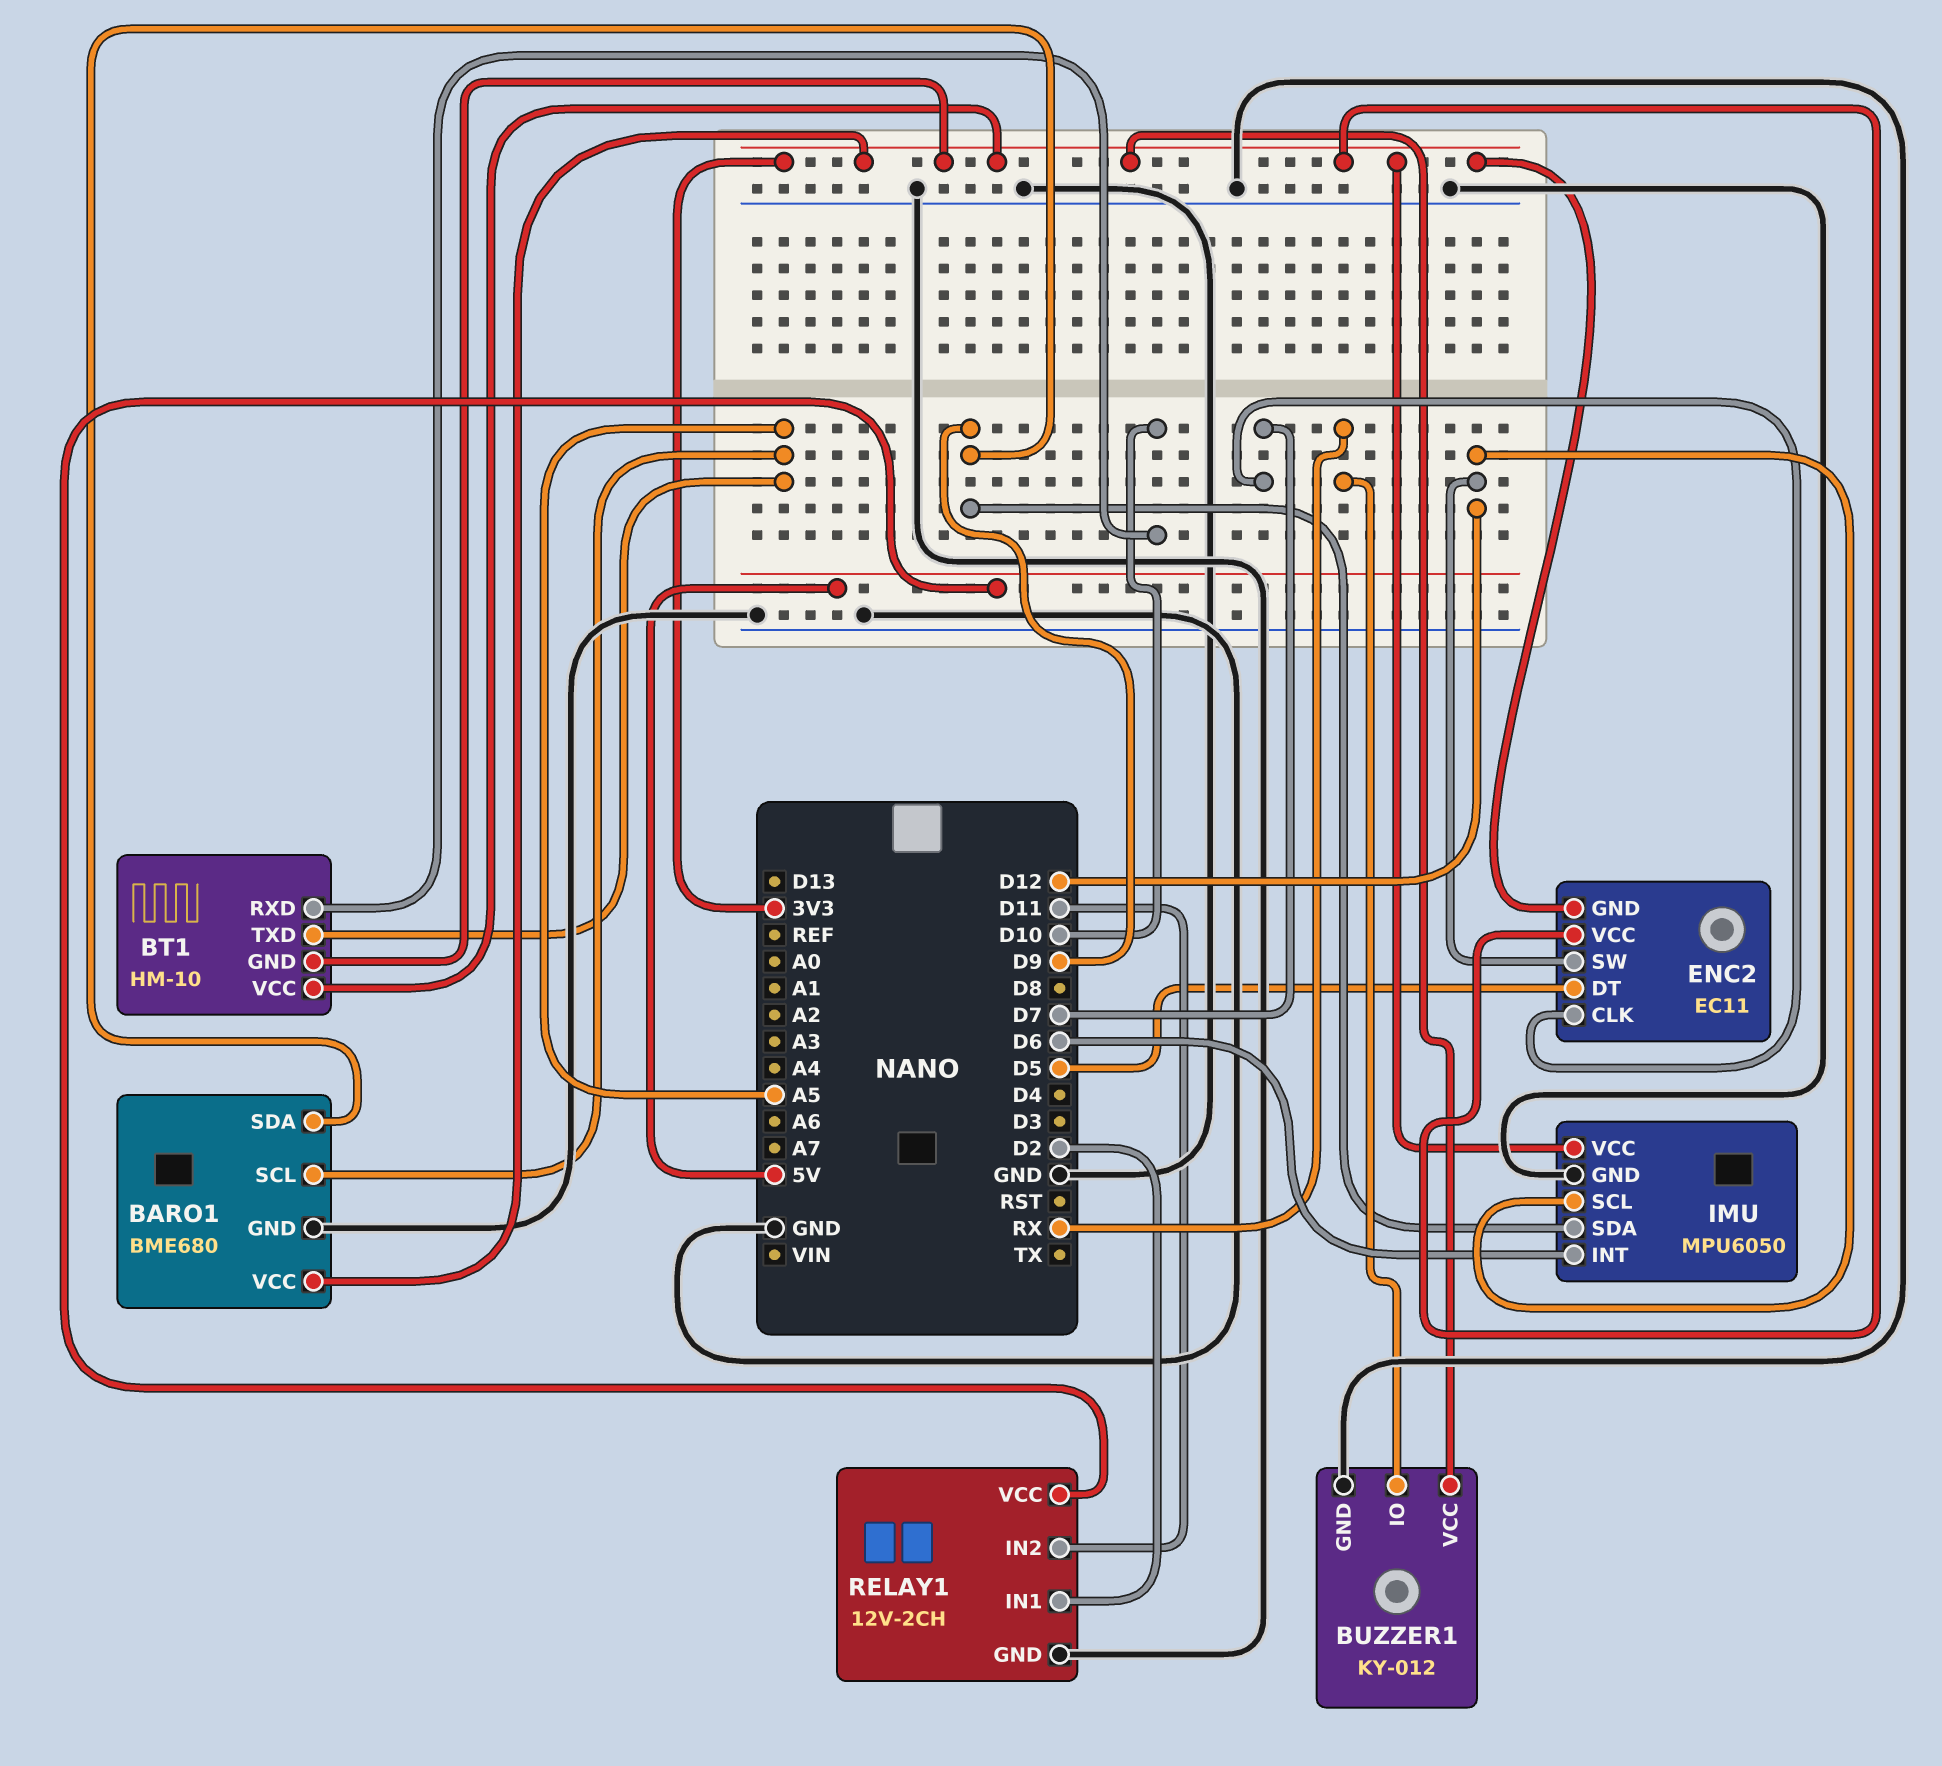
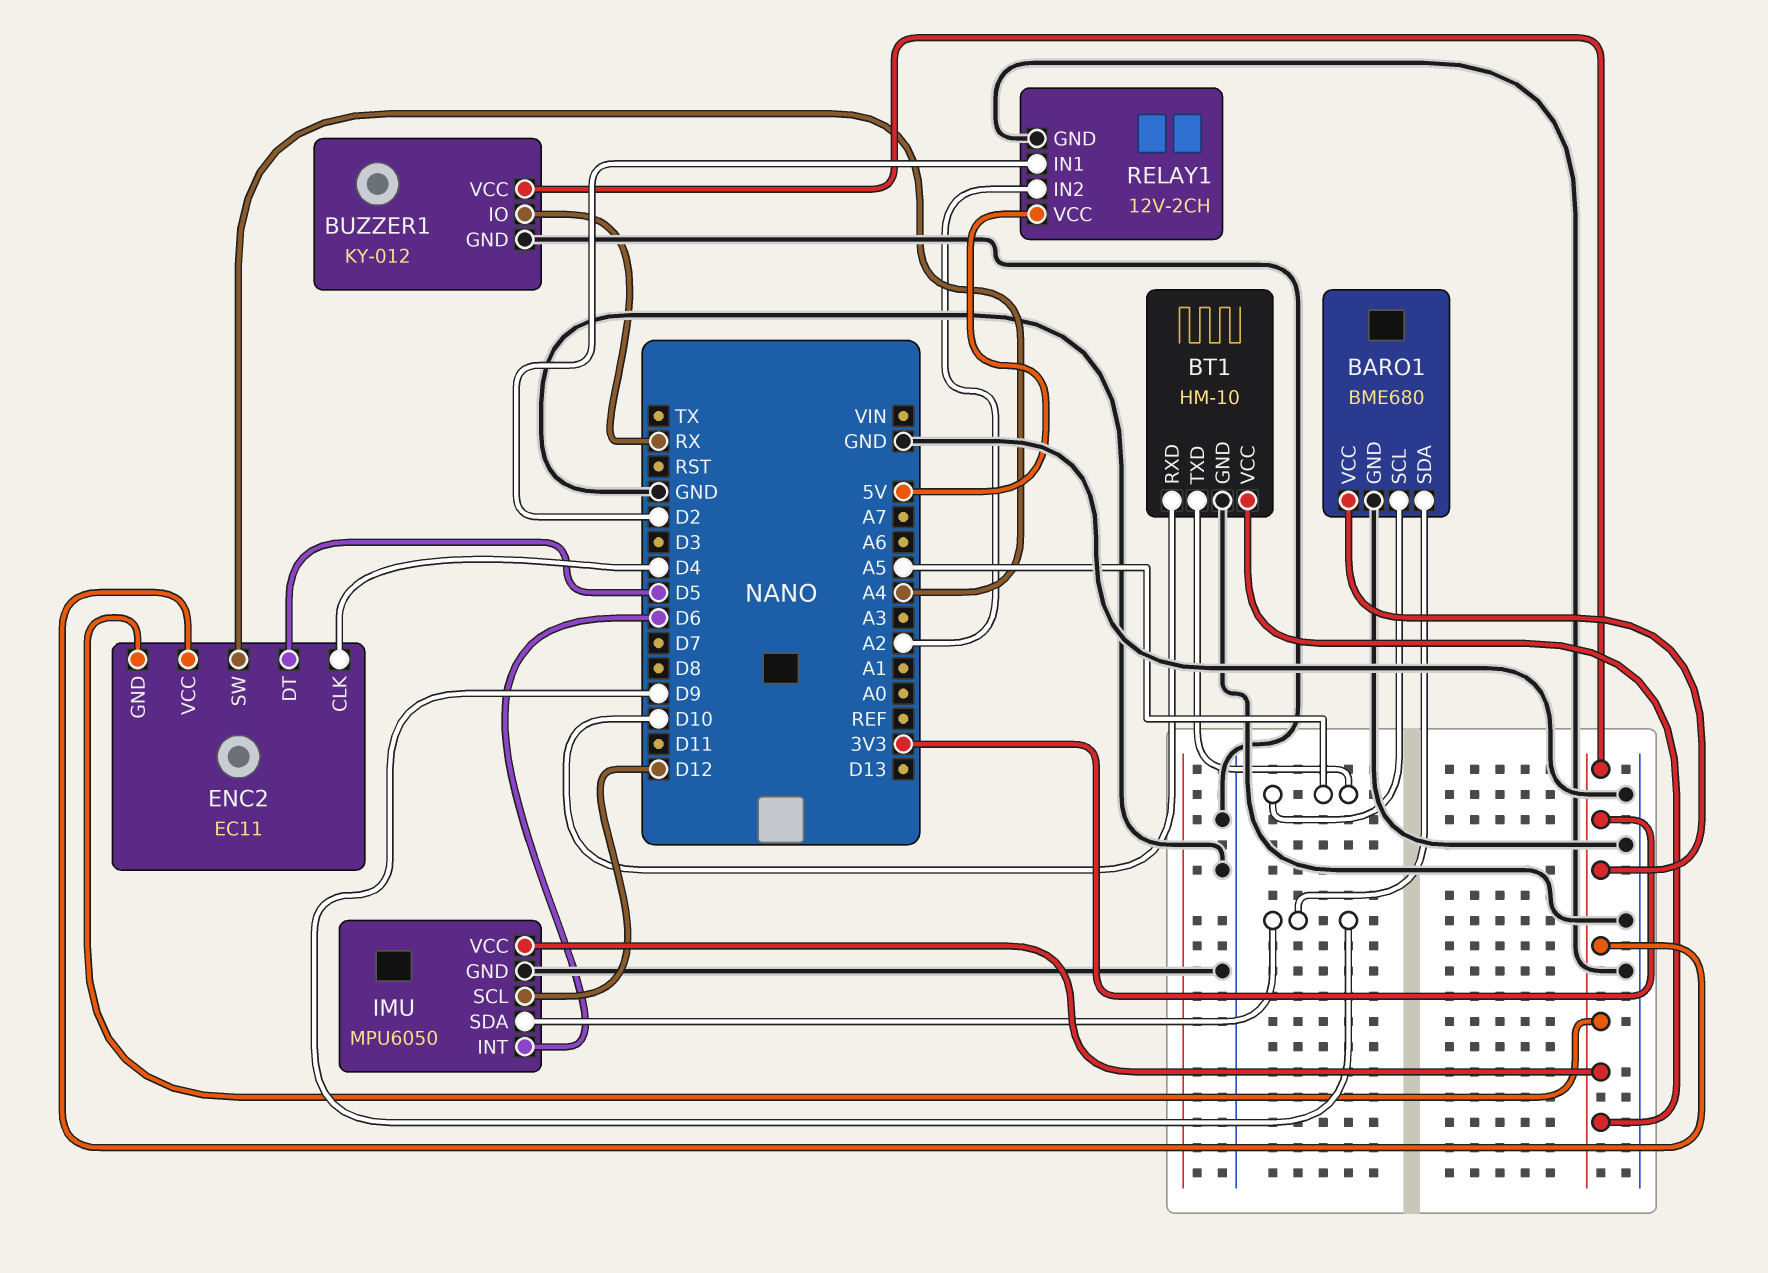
BT1 pin GND: 3V3 -> GND
ENC2 pin CLK: D7 -> D4
ENC2 pin SW: D12 -> A4
RELAY1 pin IN2: D11 -> A2

